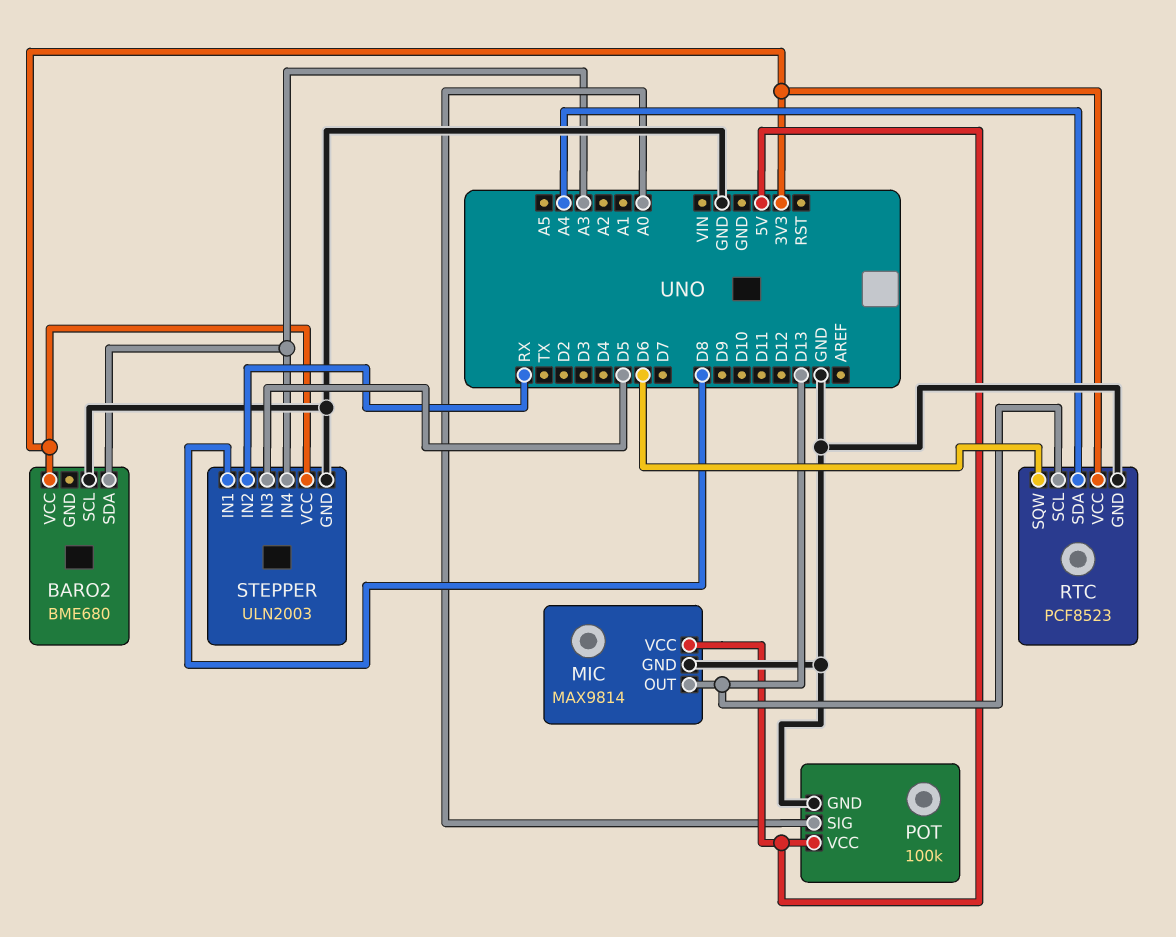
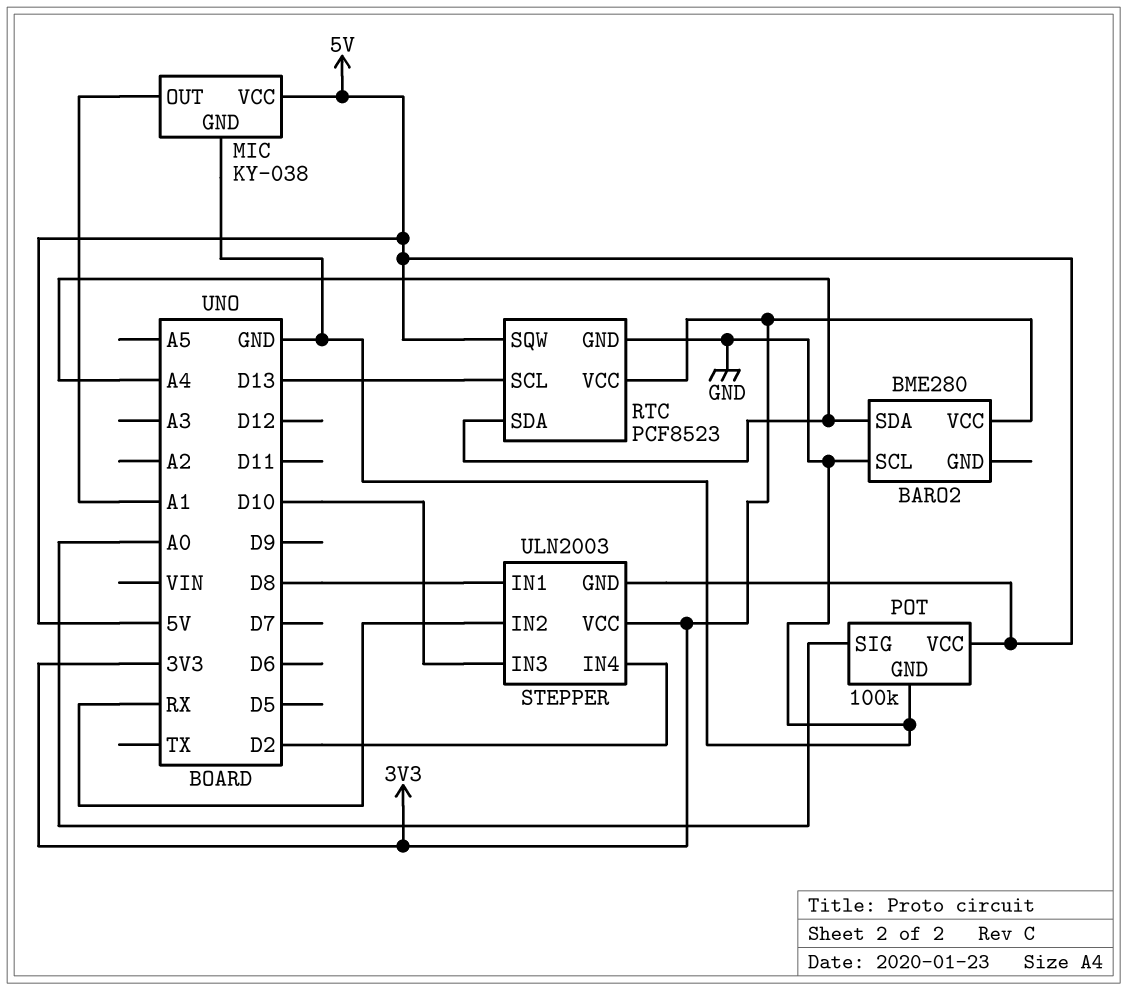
BARO2: BME680 -> BME280
BARO2 pin SDA: A3 -> A4
MIC: MAX9814 -> KY-038
MIC pin OUT: D13 -> A1
RTC pin SQW: D6 -> 5V
STEPPER pin GND: GND -> 5V
STEPPER pin IN3: D5 -> D10
STEPPER pin IN4: A3 -> D2

